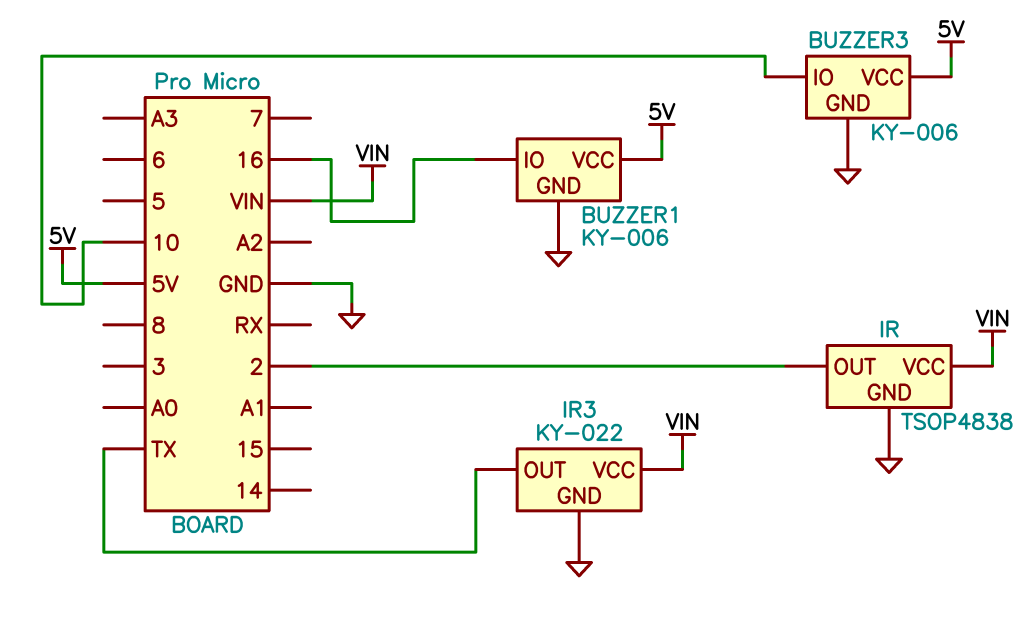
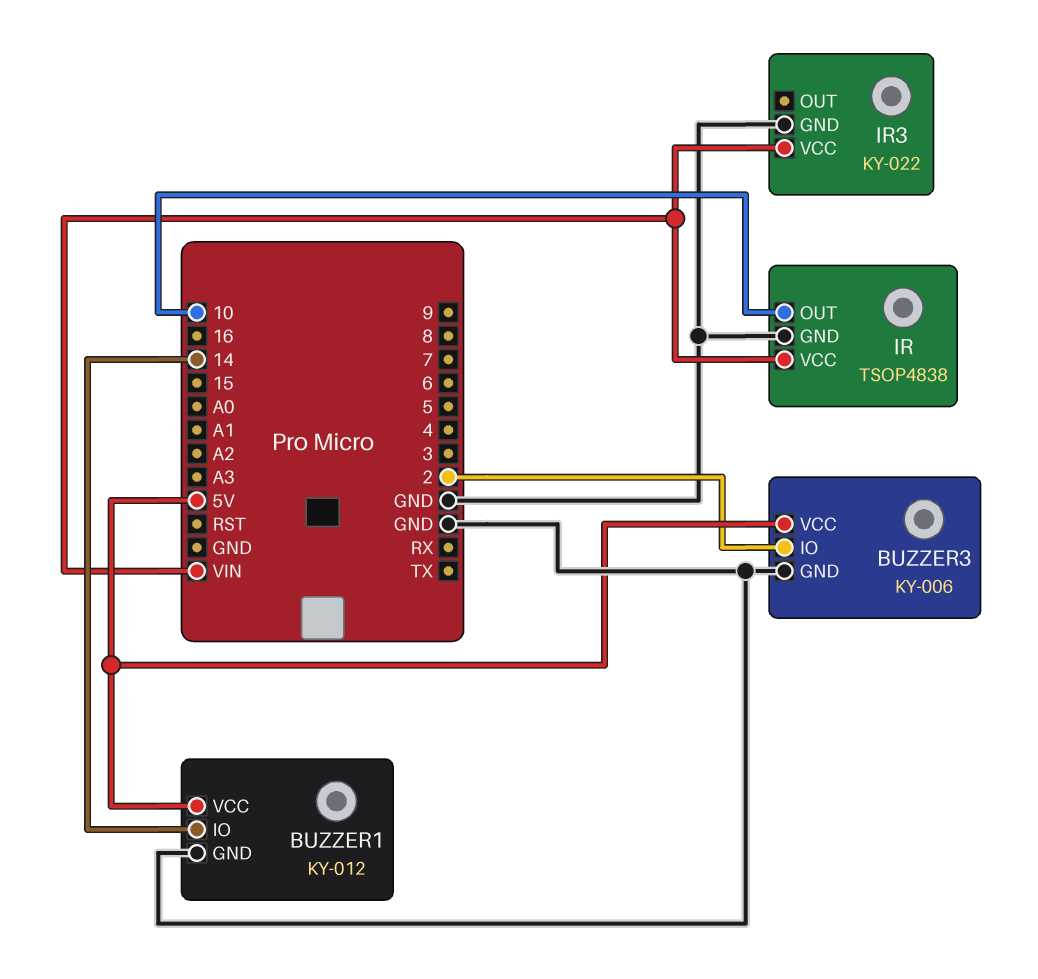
BUZZER1: KY-006 -> KY-012
BUZZER1 pin IO: 16 -> 14
BUZZER3 pin IO: 10 -> 2
IR pin OUT: 2 -> 10
IR3 pin OUT: TX -> none

